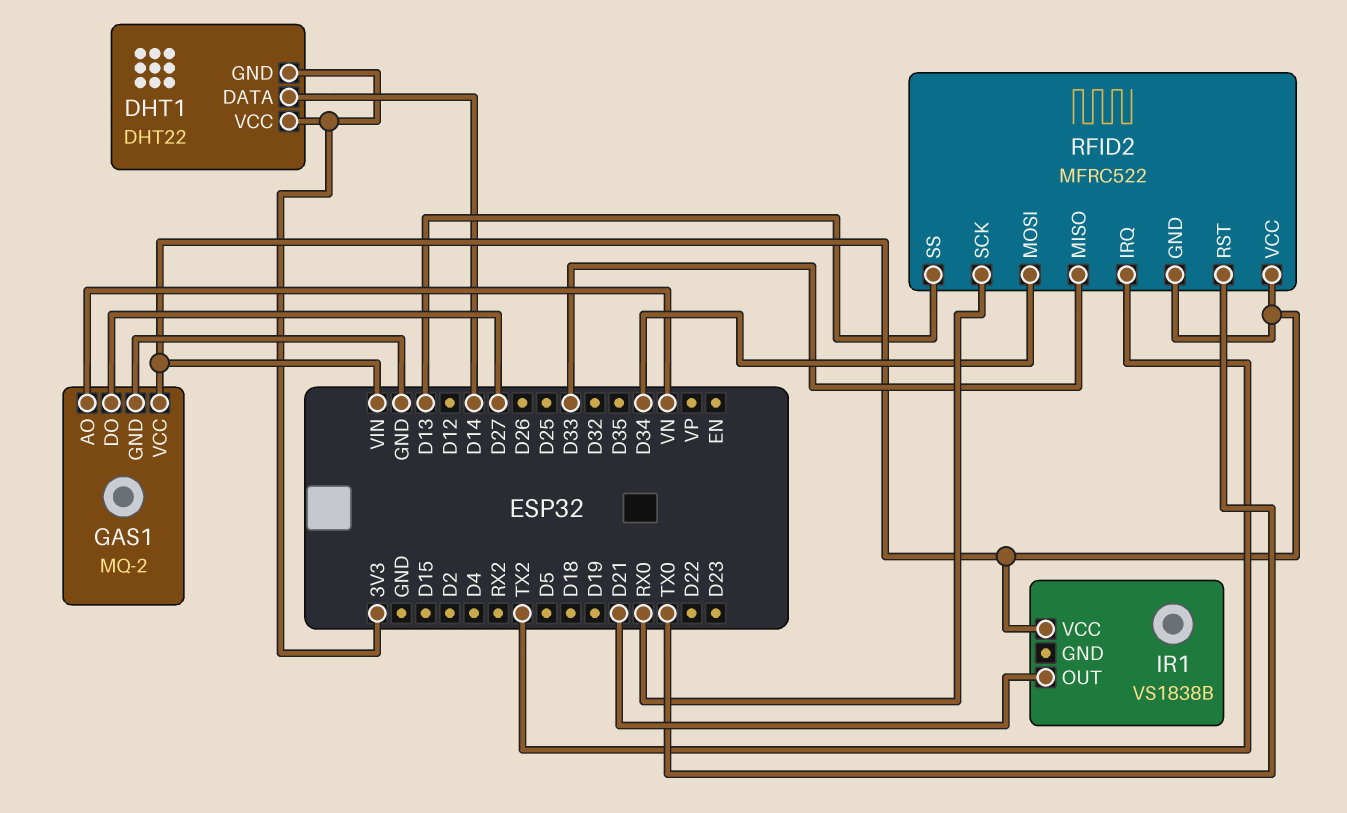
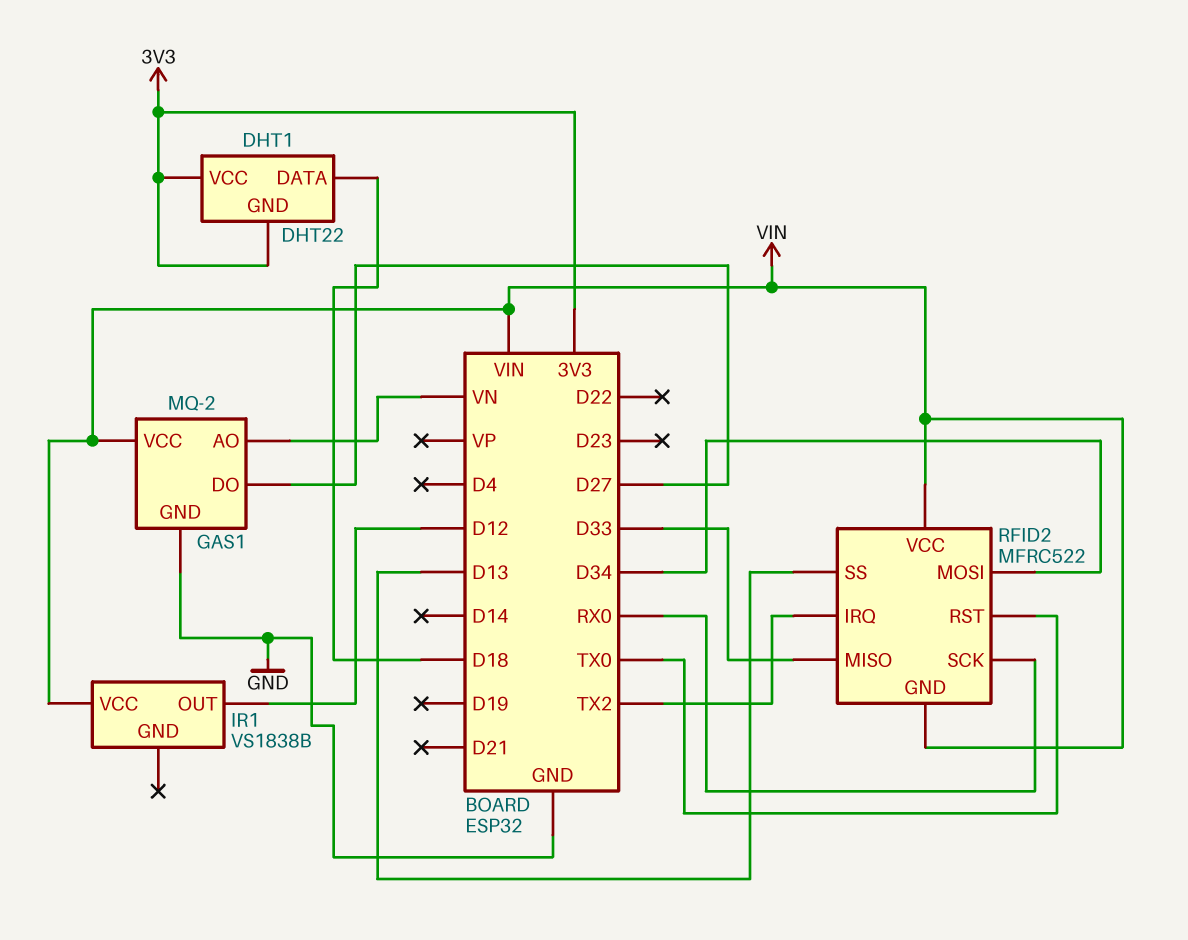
DHT1 pin DATA: D14 -> D18
IR1 pin OUT: D21 -> D12

